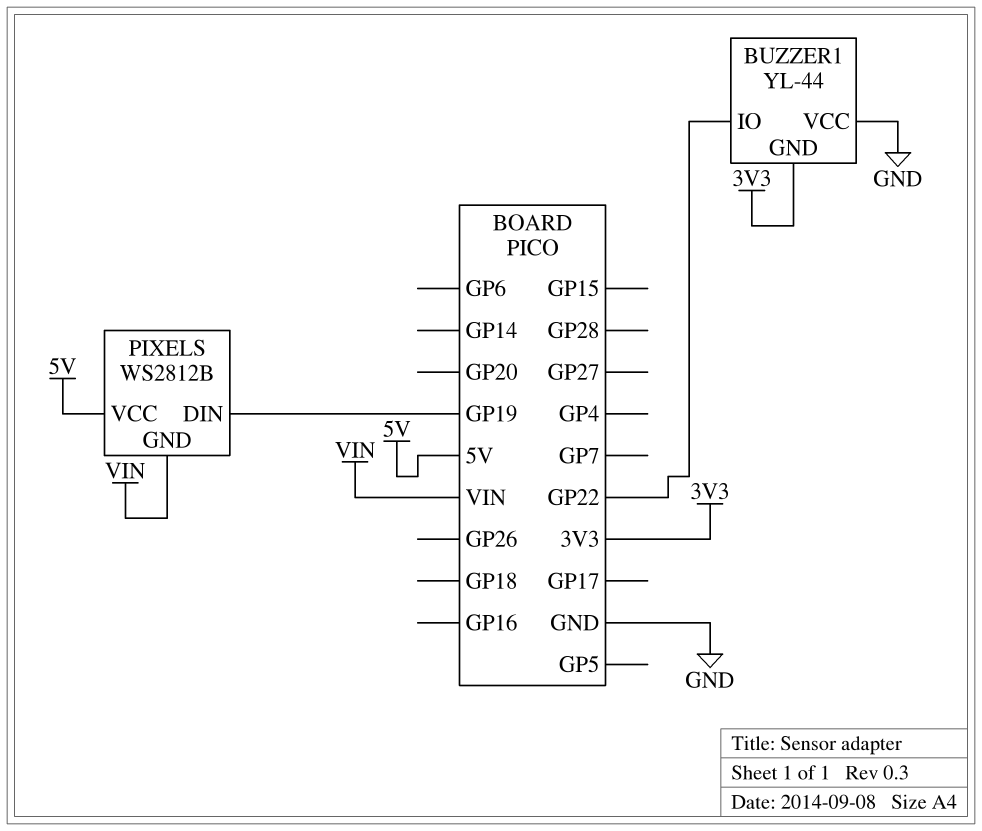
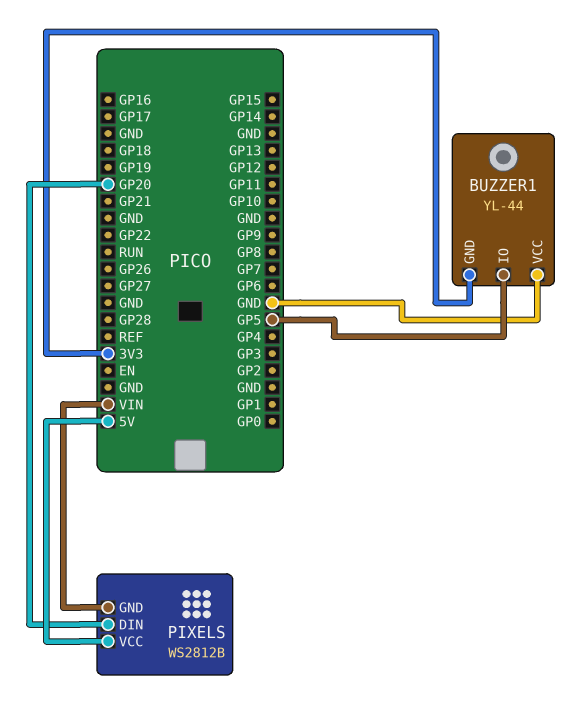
BUZZER1 pin IO: GP22 -> GP5
PIXELS pin DIN: GP19 -> GP20

